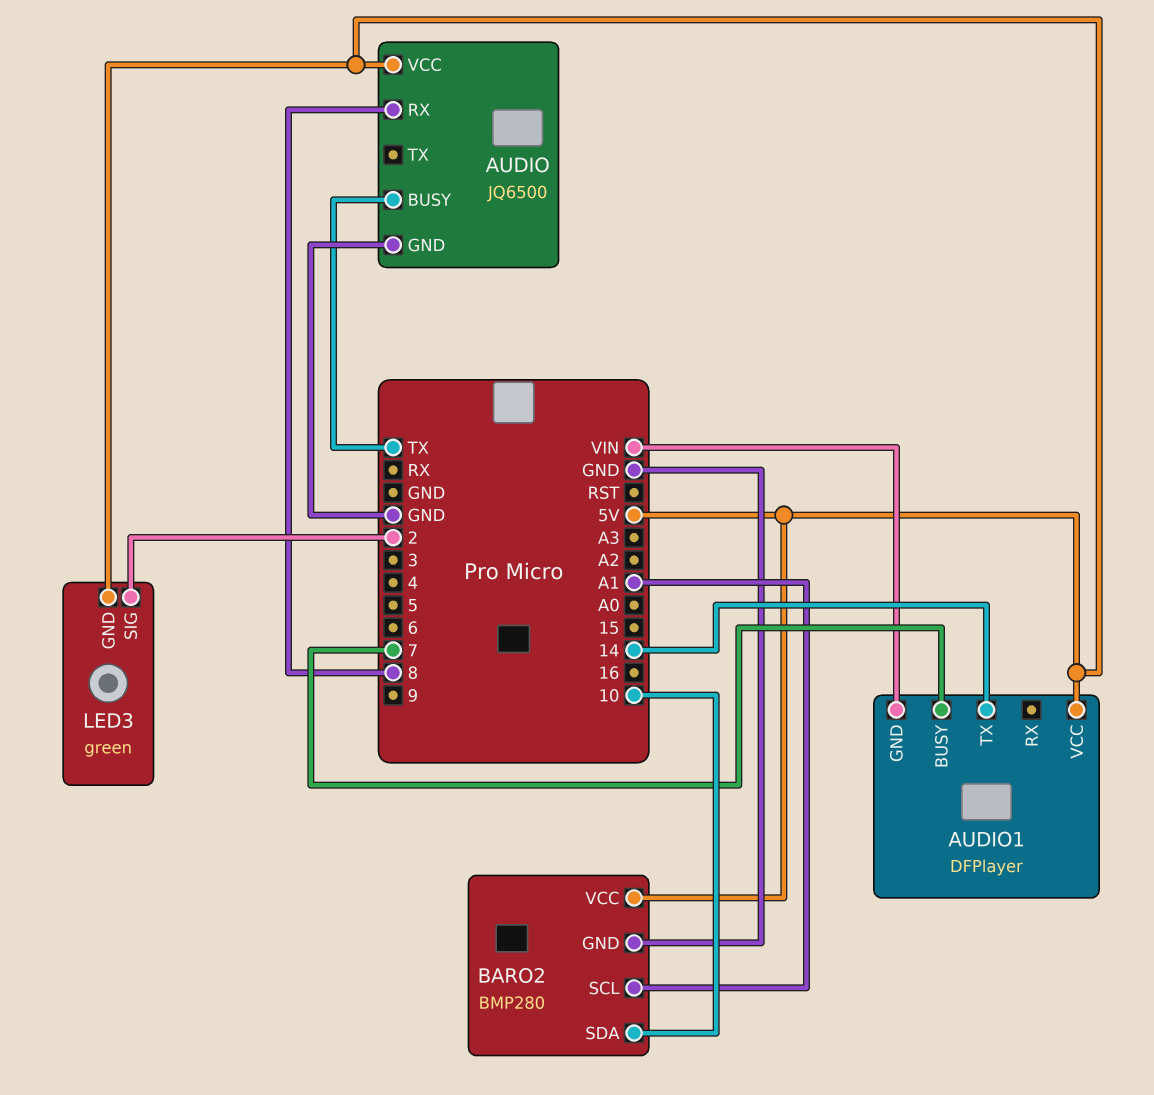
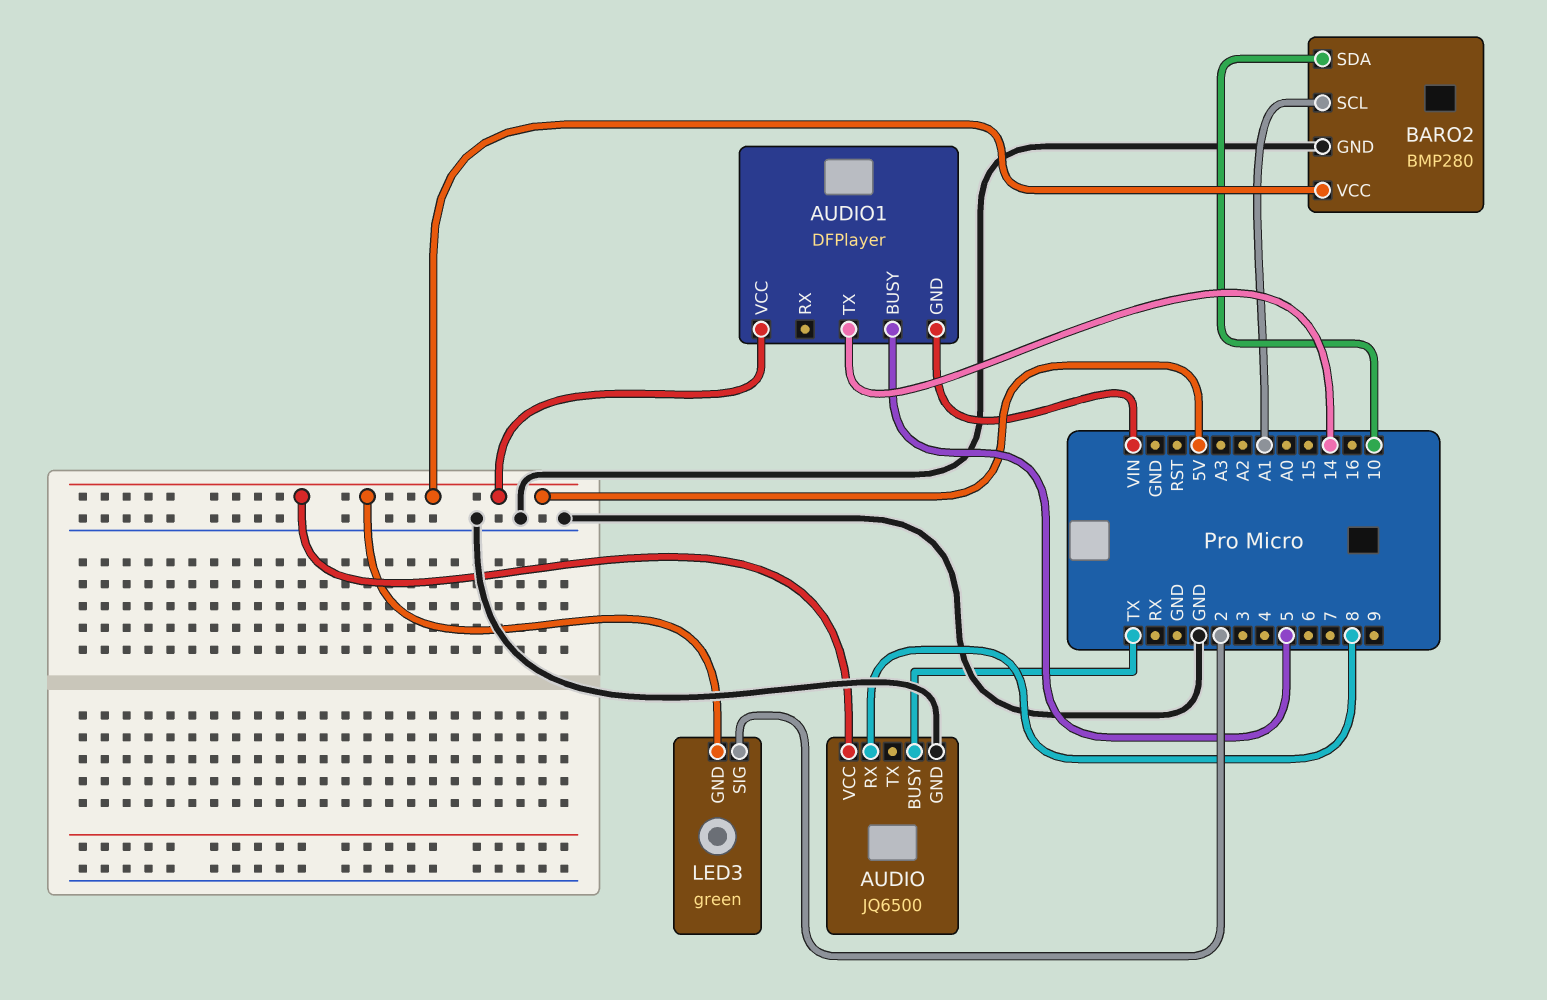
AUDIO1 pin BUSY: 7 -> 5

